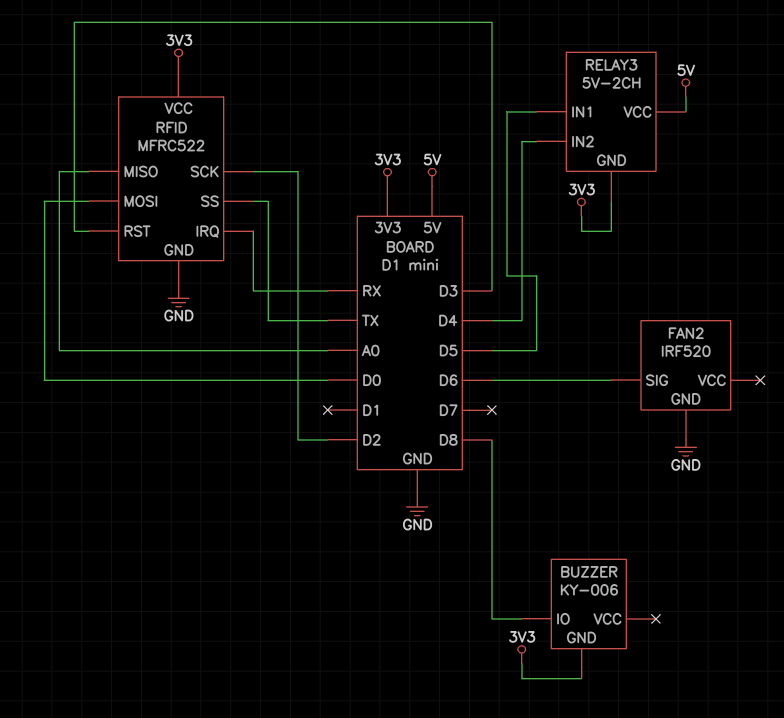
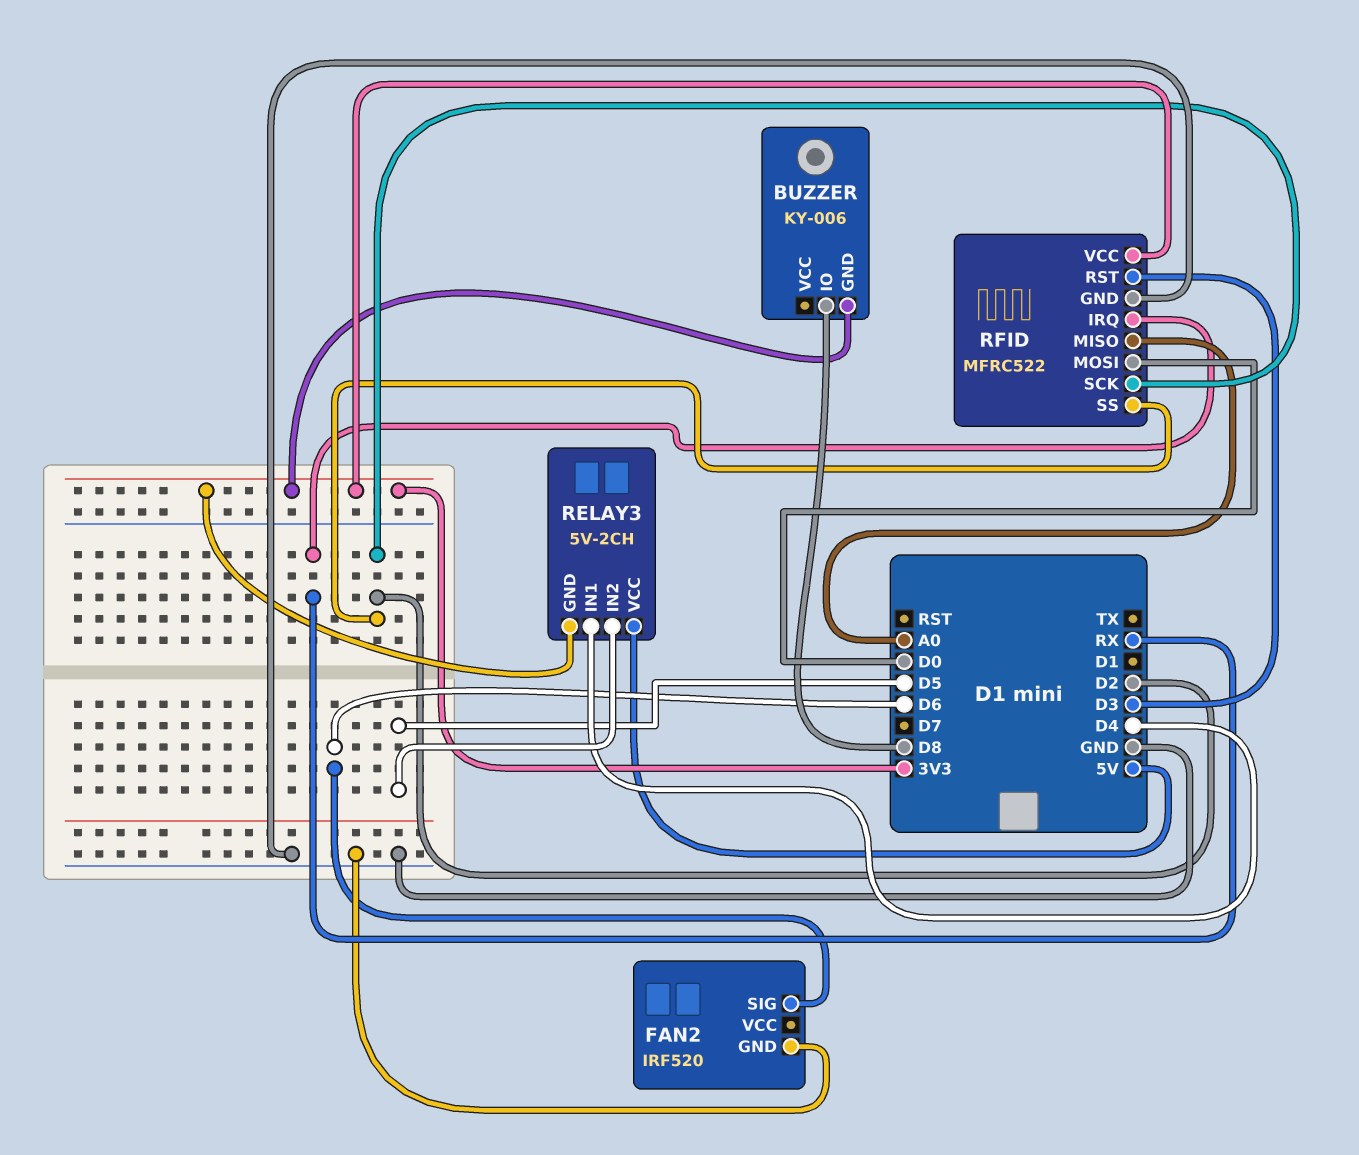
RELAY3 pin IN1: D5 -> D4
RELAY3 pin IN2: D4 -> D5
RFID pin SS: TX -> D2

